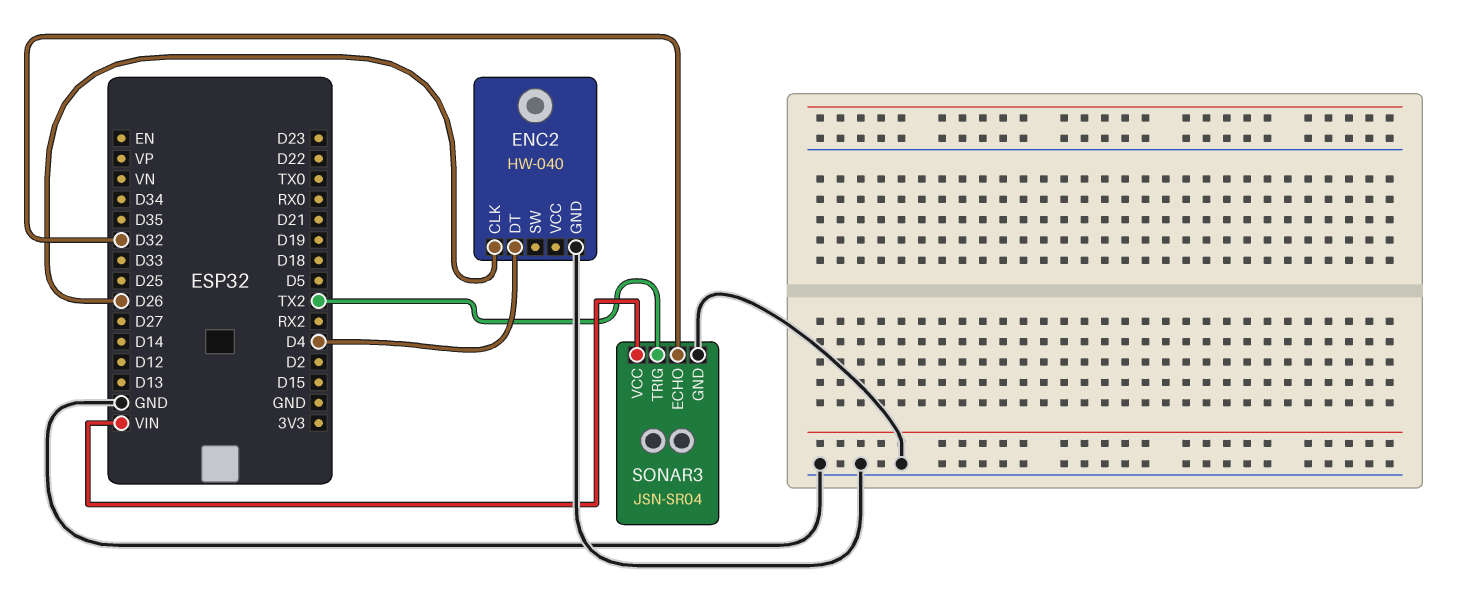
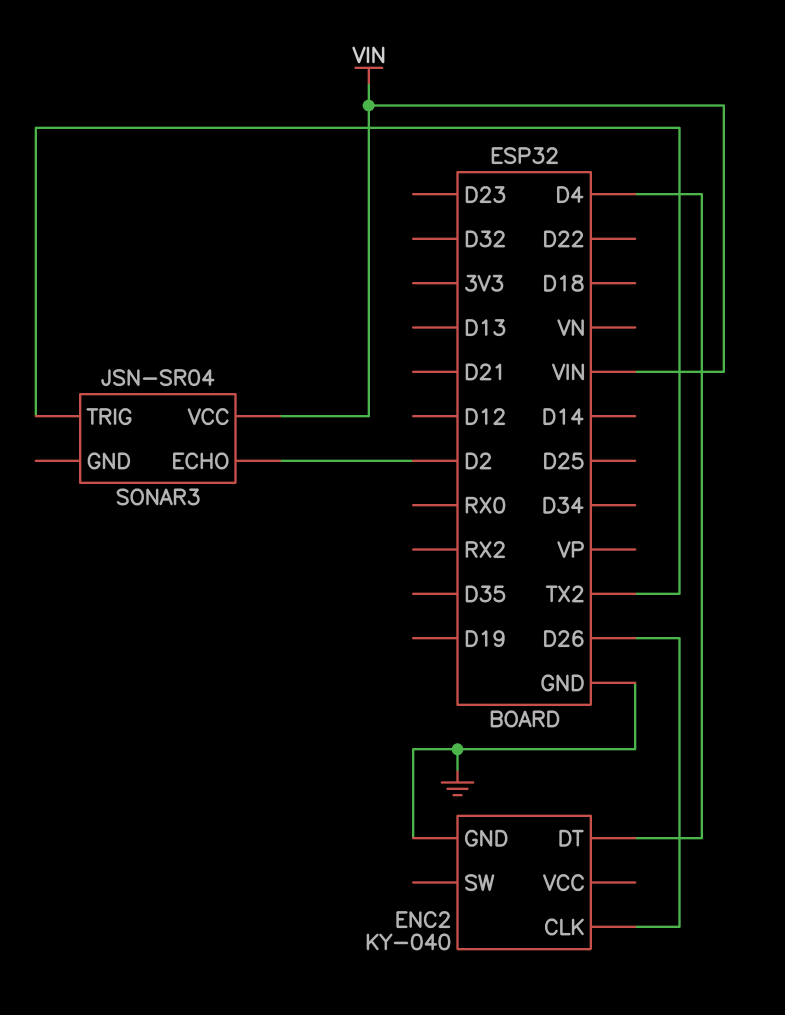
ENC2: HW-040 -> KY-040
SONAR3 pin ECHO: D32 -> D2
SONAR3 pin GND: GND -> none

